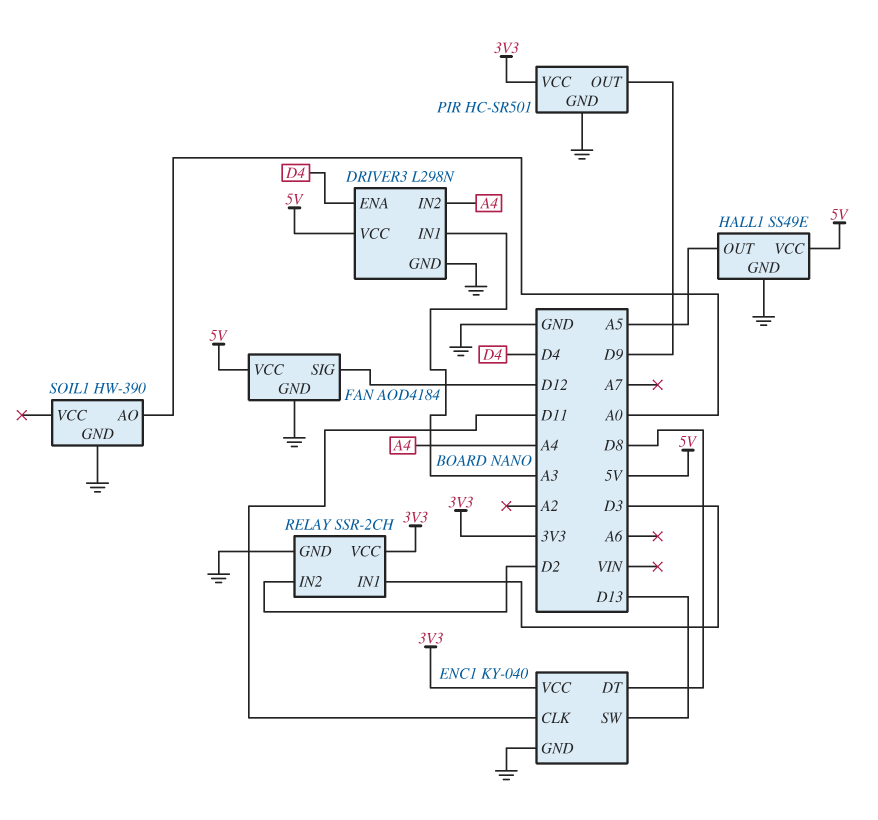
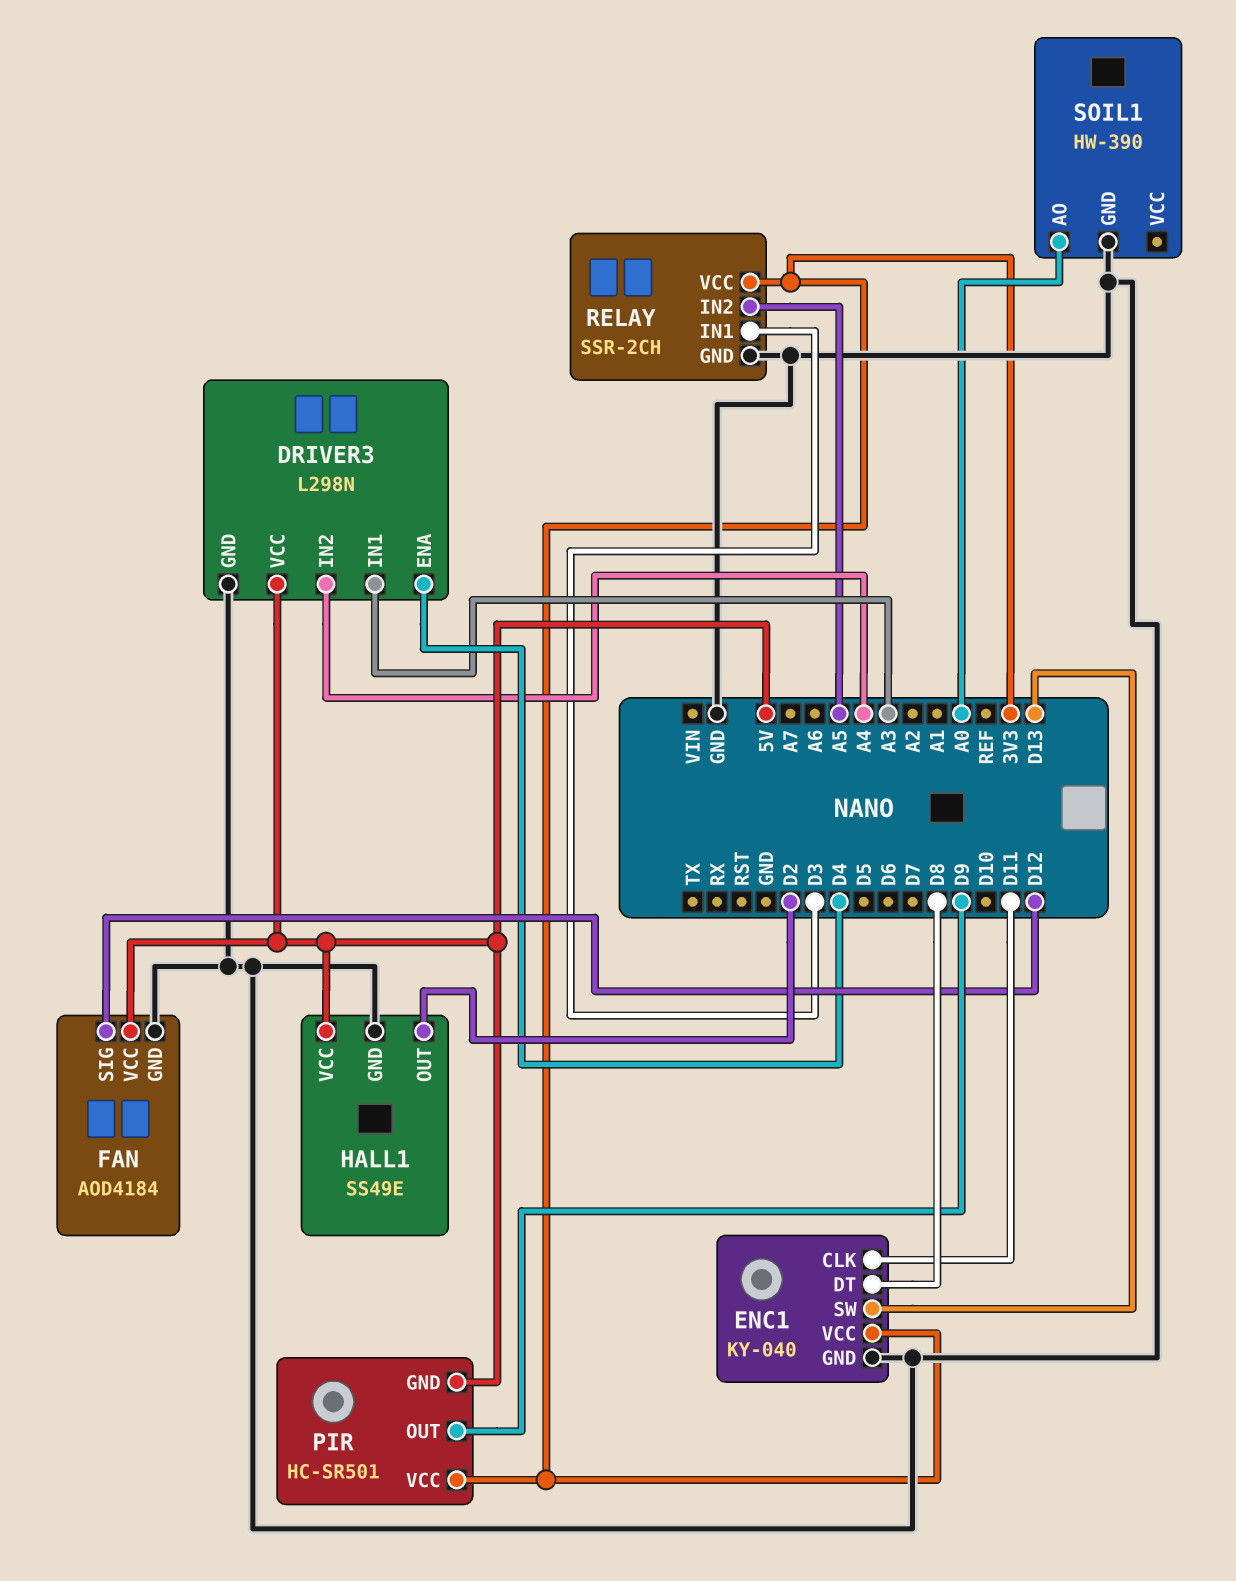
HALL1 pin OUT: A5 -> D2
PIR pin GND: GND -> 5V
RELAY pin IN2: D2 -> A5

